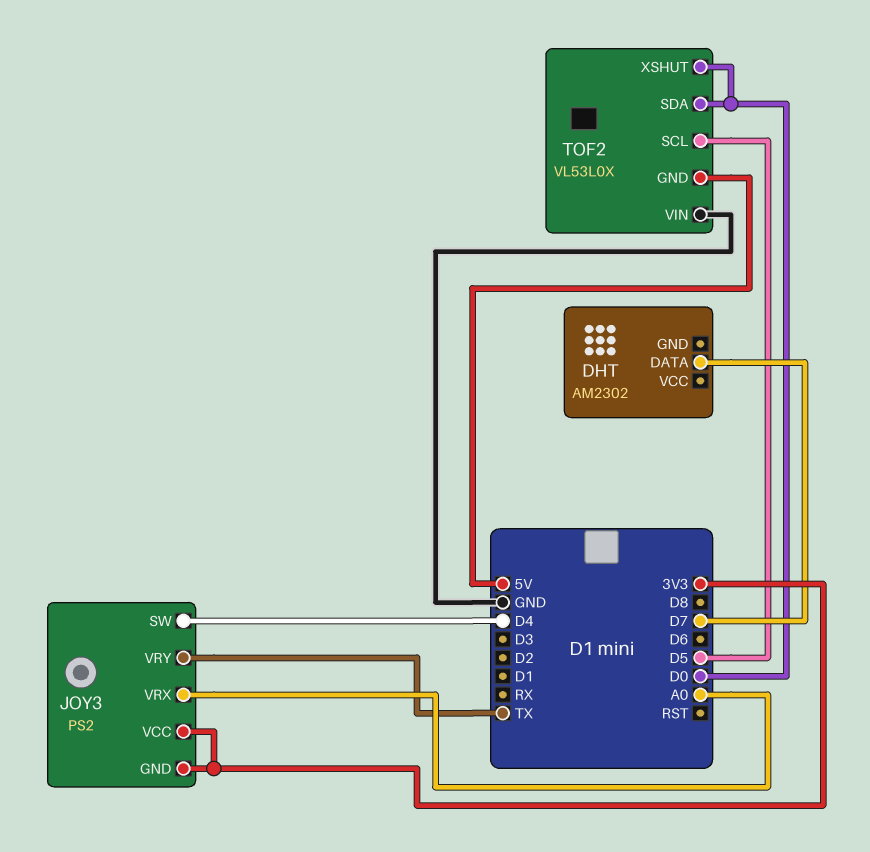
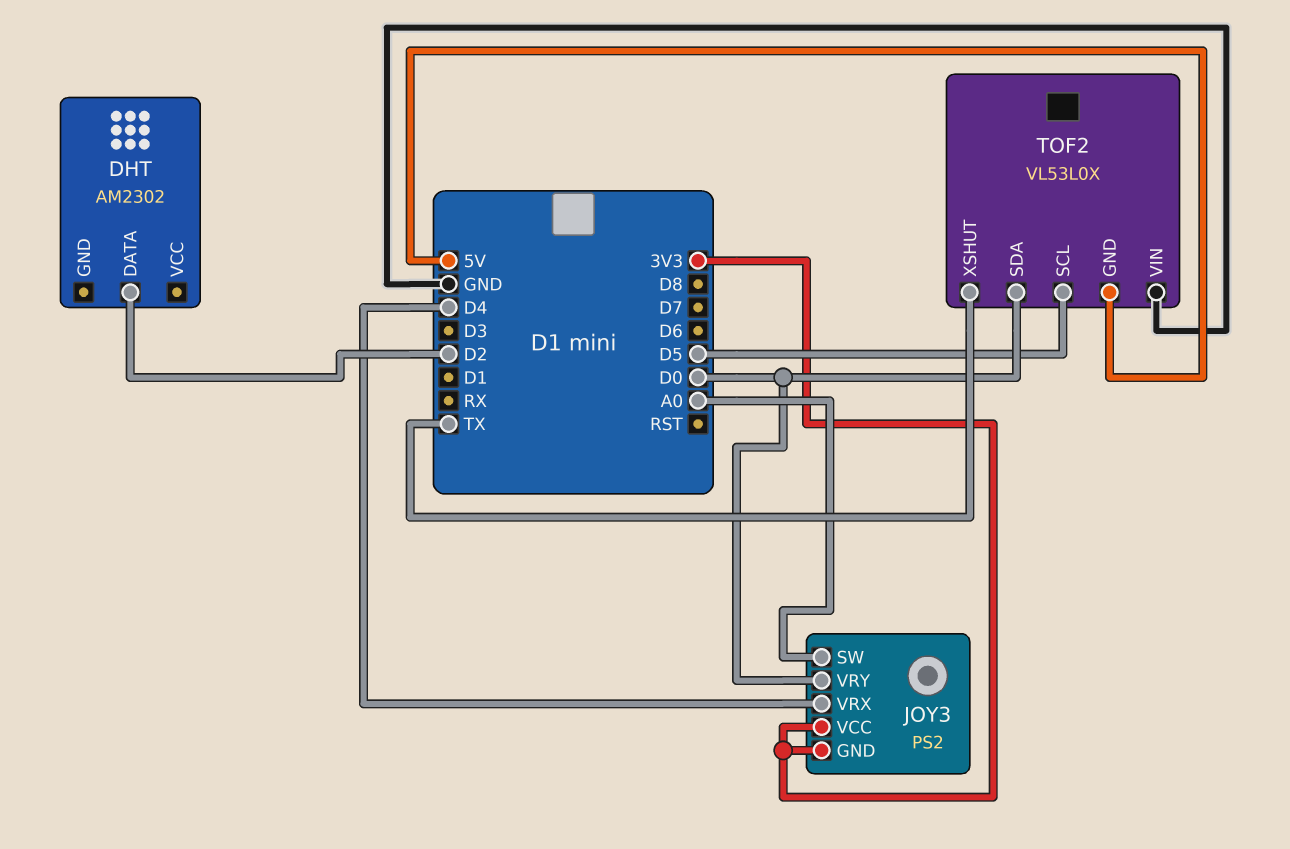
DHT pin DATA: D7 -> D2
JOY3 pin SW: D4 -> A0
JOY3 pin VRX: A0 -> D4
JOY3 pin VRY: TX -> D0
TOF2 pin XSHUT: D0 -> TX

